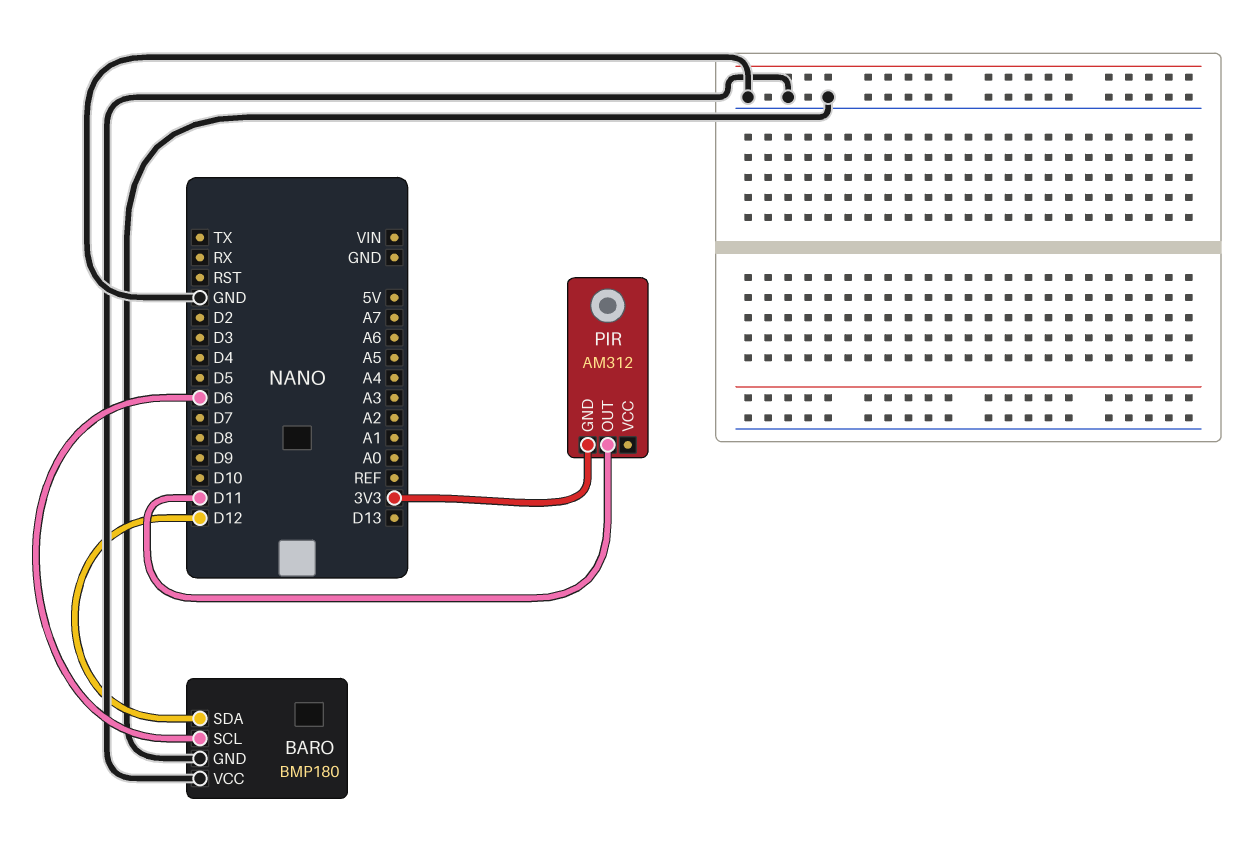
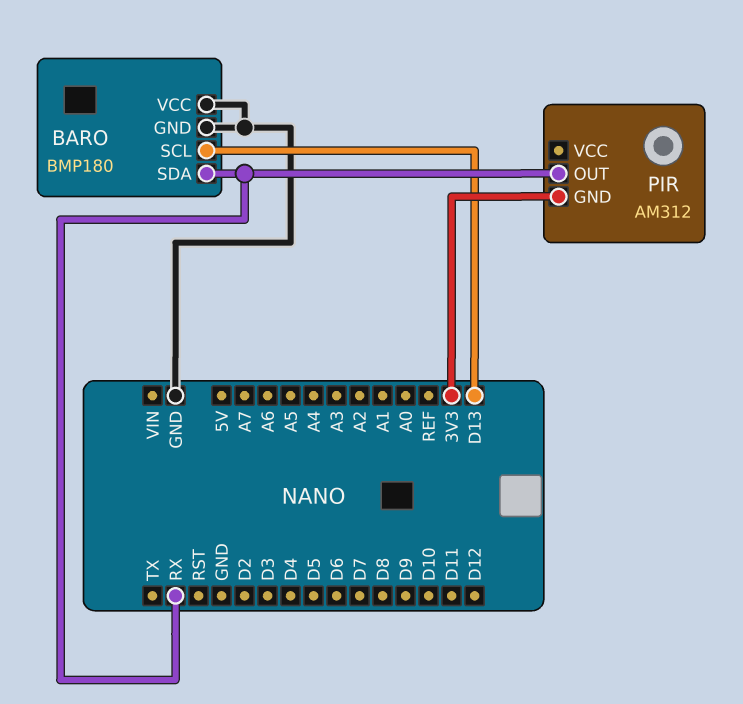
BARO pin SCL: D6 -> D13
BARO pin SDA: D12 -> RX
PIR pin OUT: D11 -> RX

